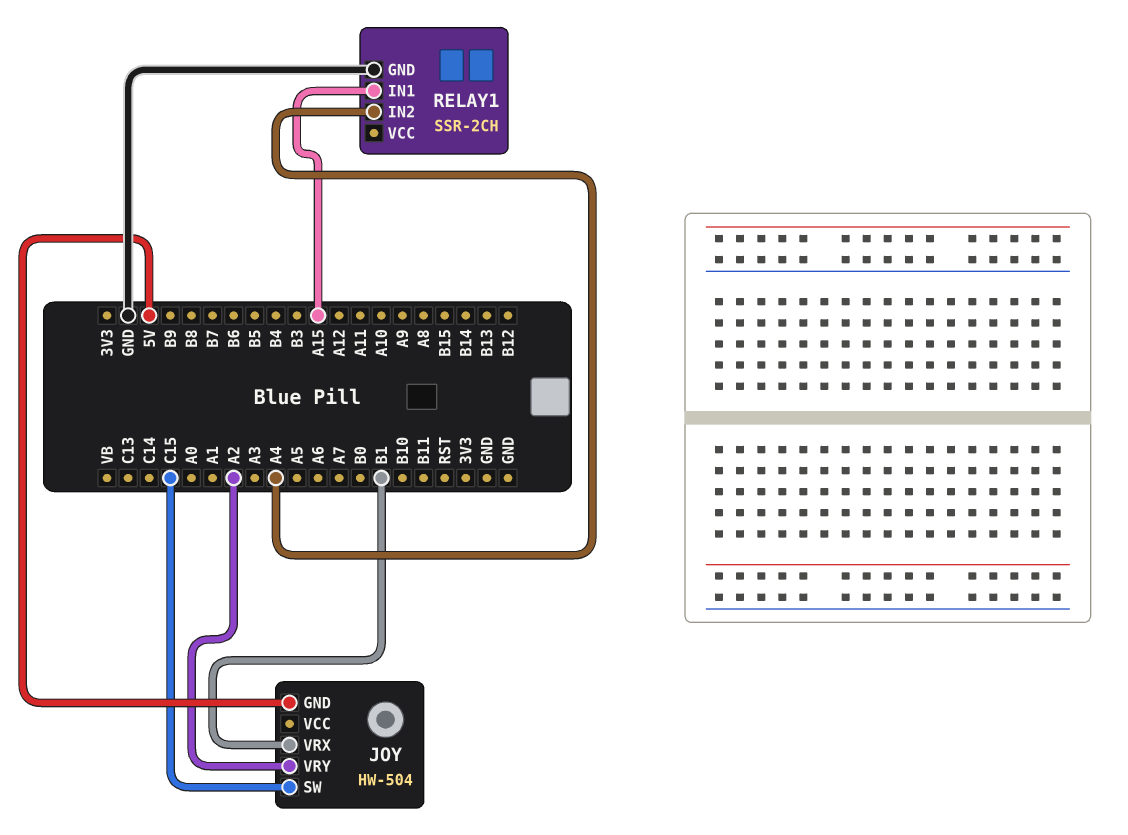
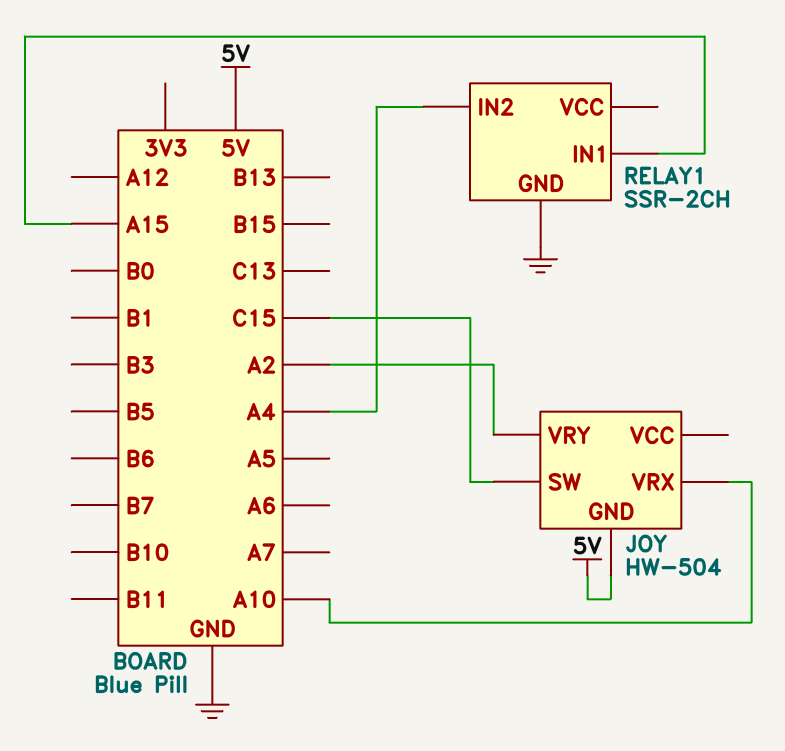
JOY pin VRX: B1 -> A10

